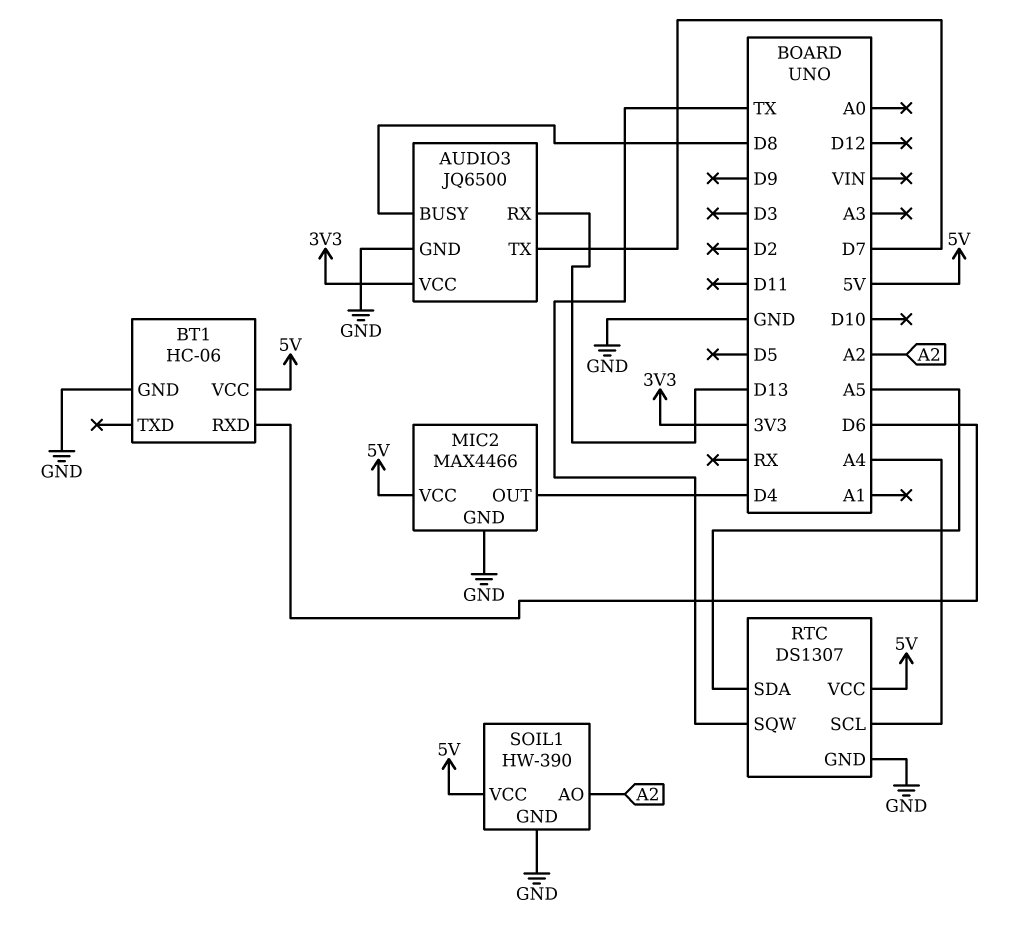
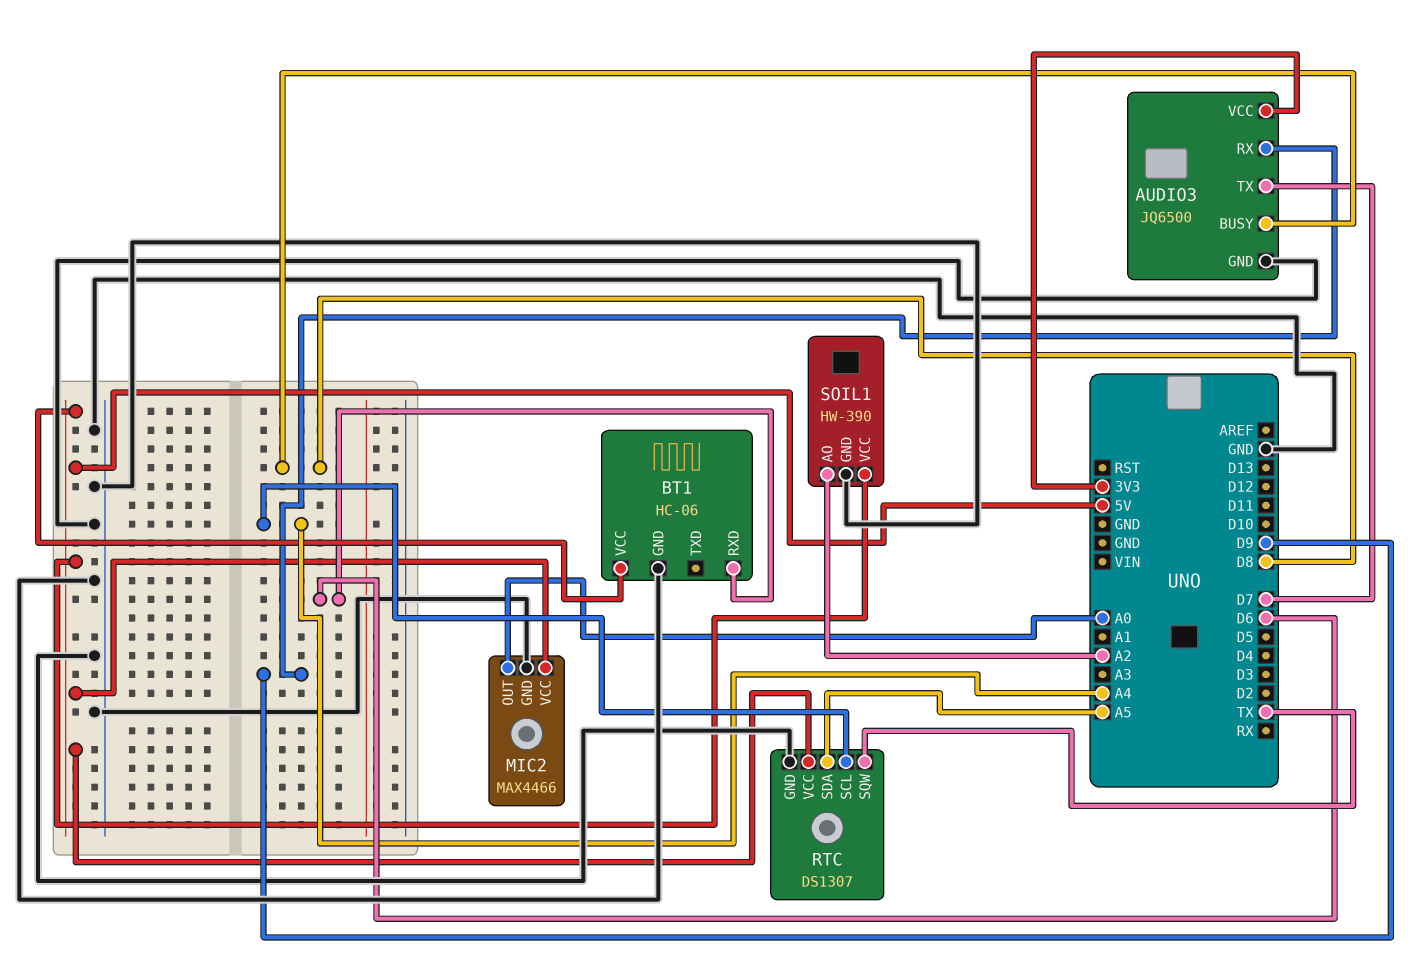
AUDIO3 pin RX: D13 -> D9
MIC2 pin OUT: D4 -> A0

